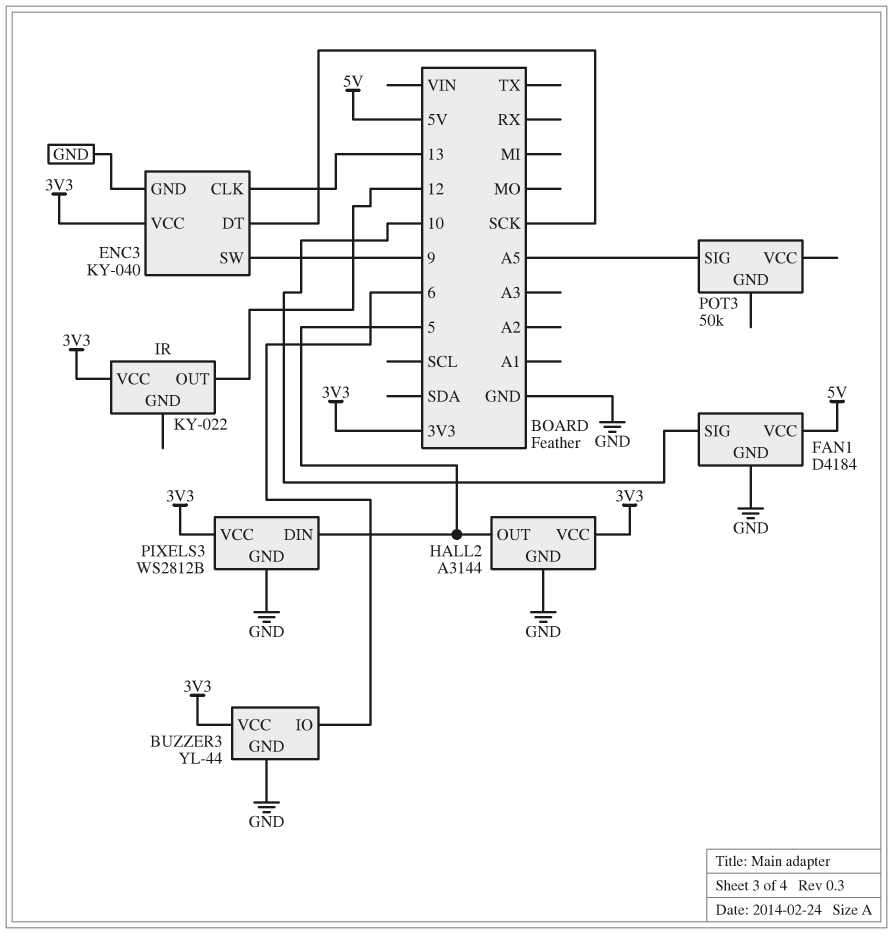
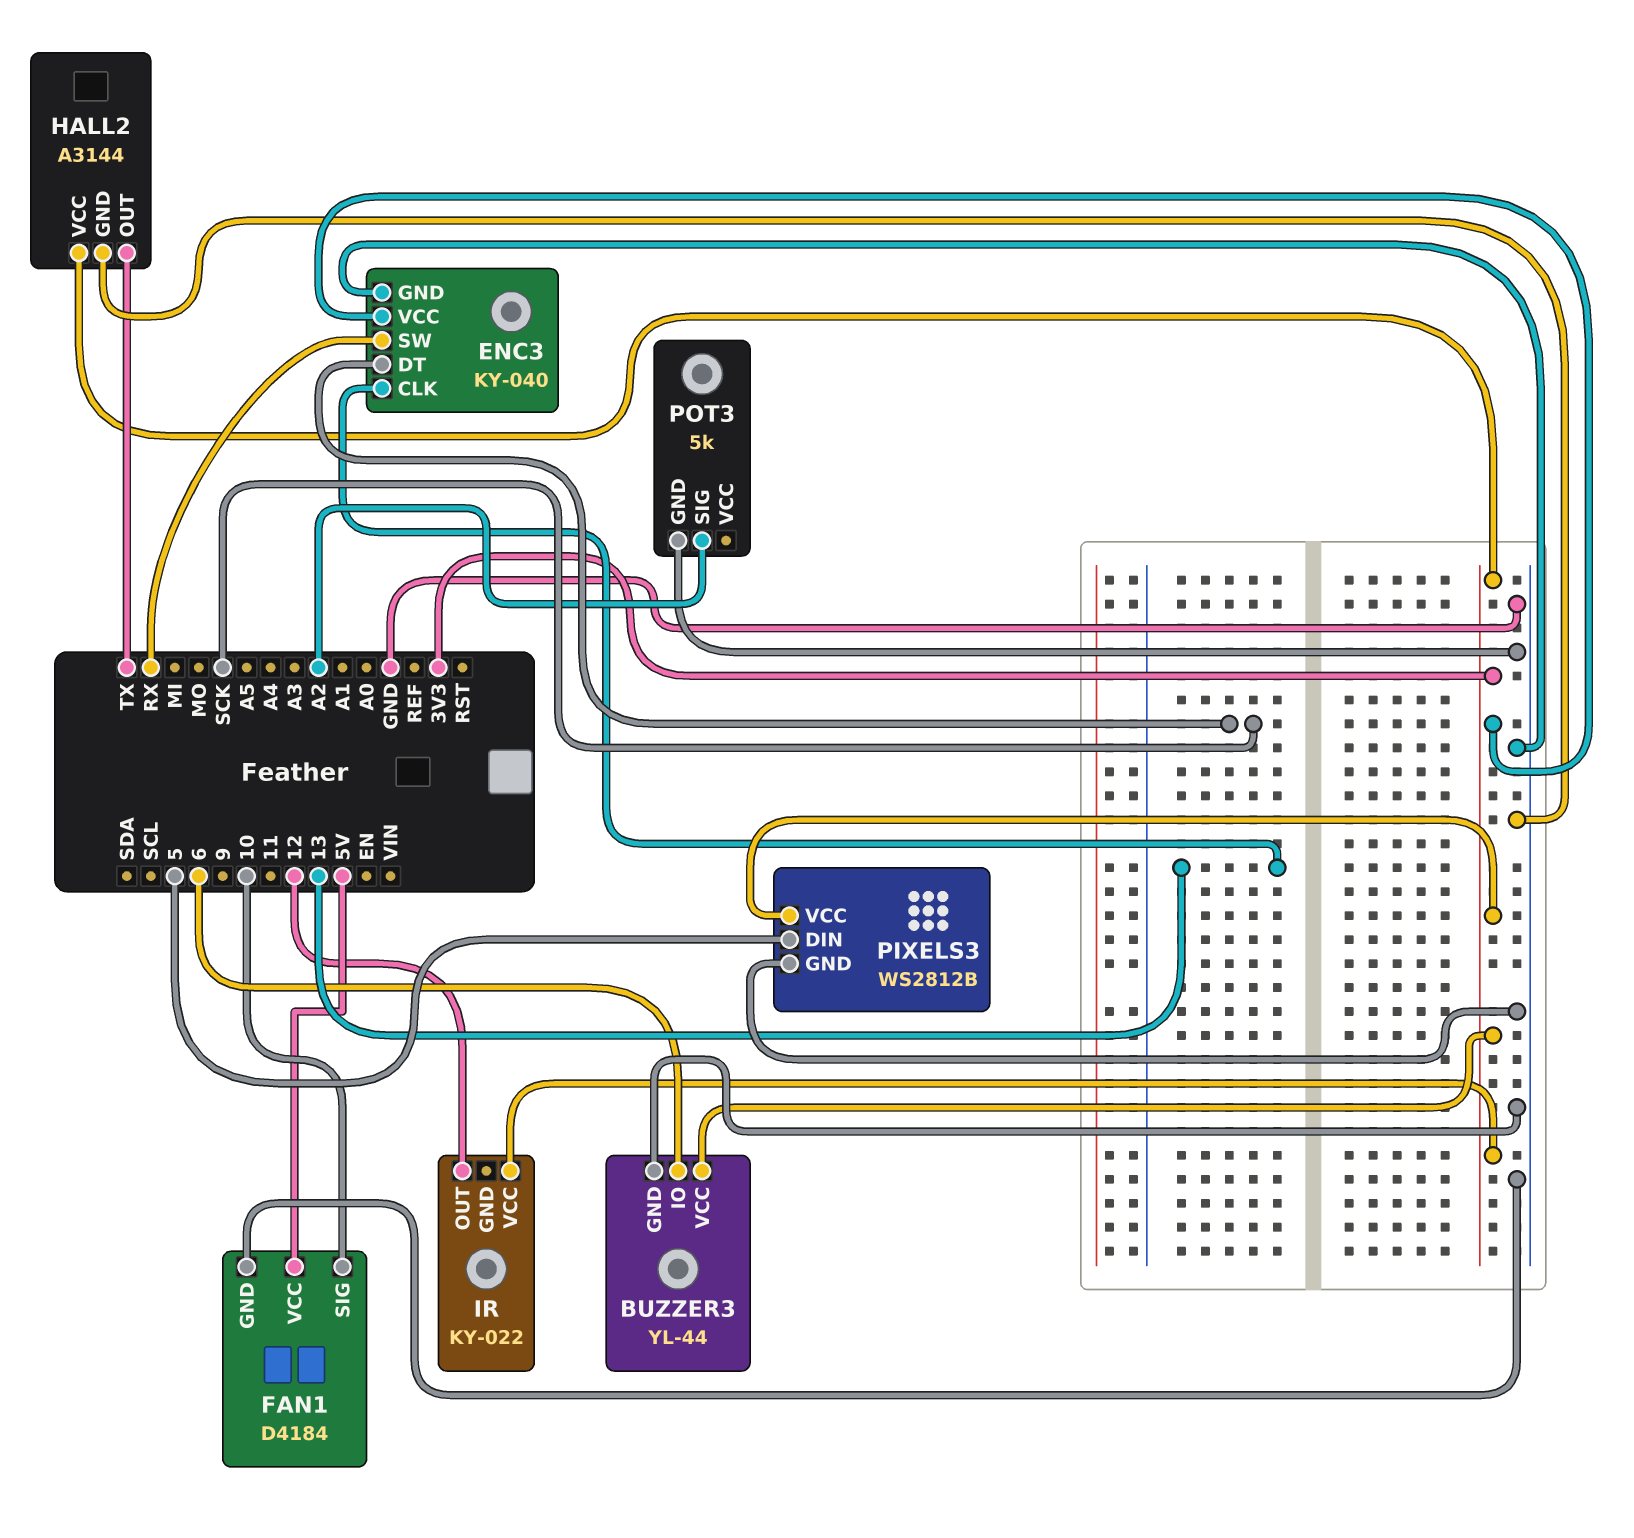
ENC3 pin SW: 9 -> RX
HALL2 pin OUT: 5 -> TX
POT3: 50k -> 5k
POT3 pin GND: none -> GND
POT3 pin SIG: A5 -> A2

